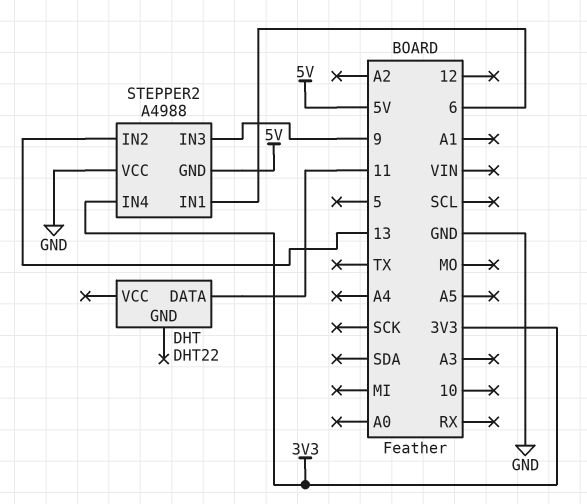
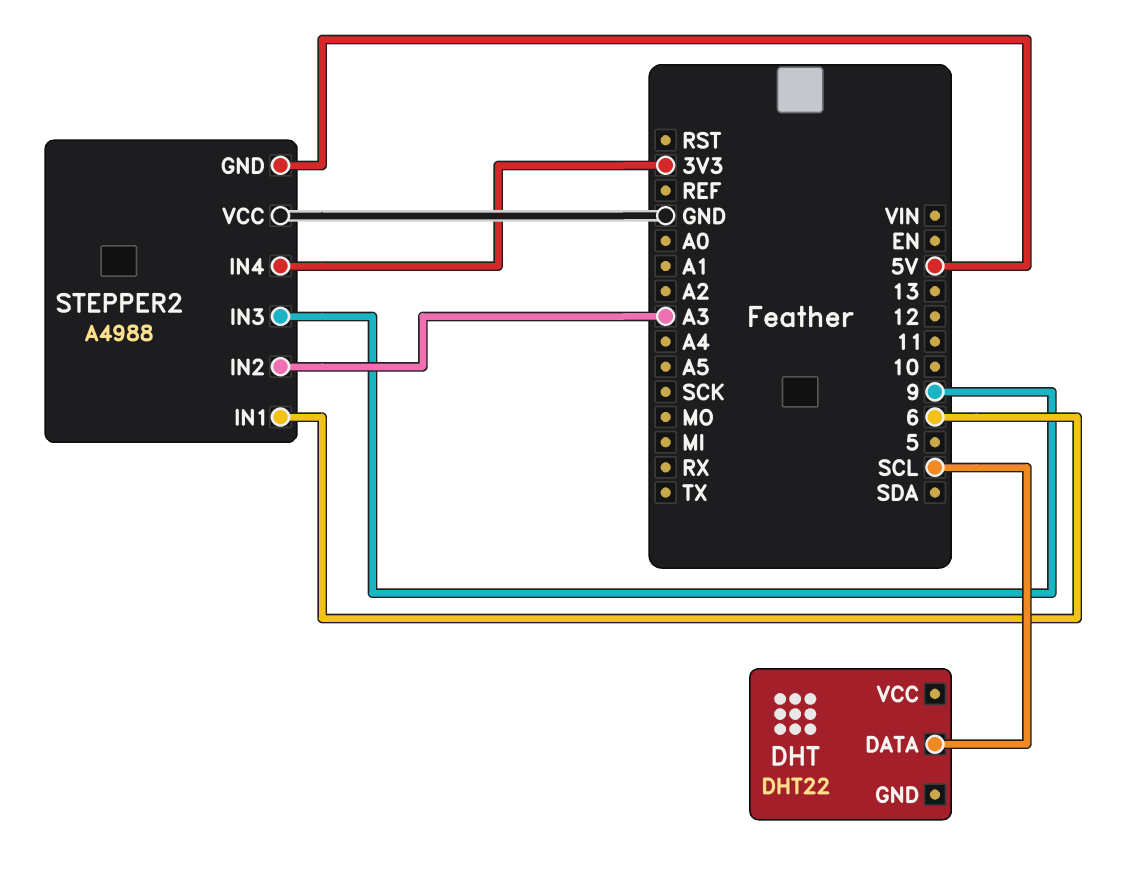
DHT pin DATA: 11 -> SCL
STEPPER2 pin IN2: 13 -> A3

